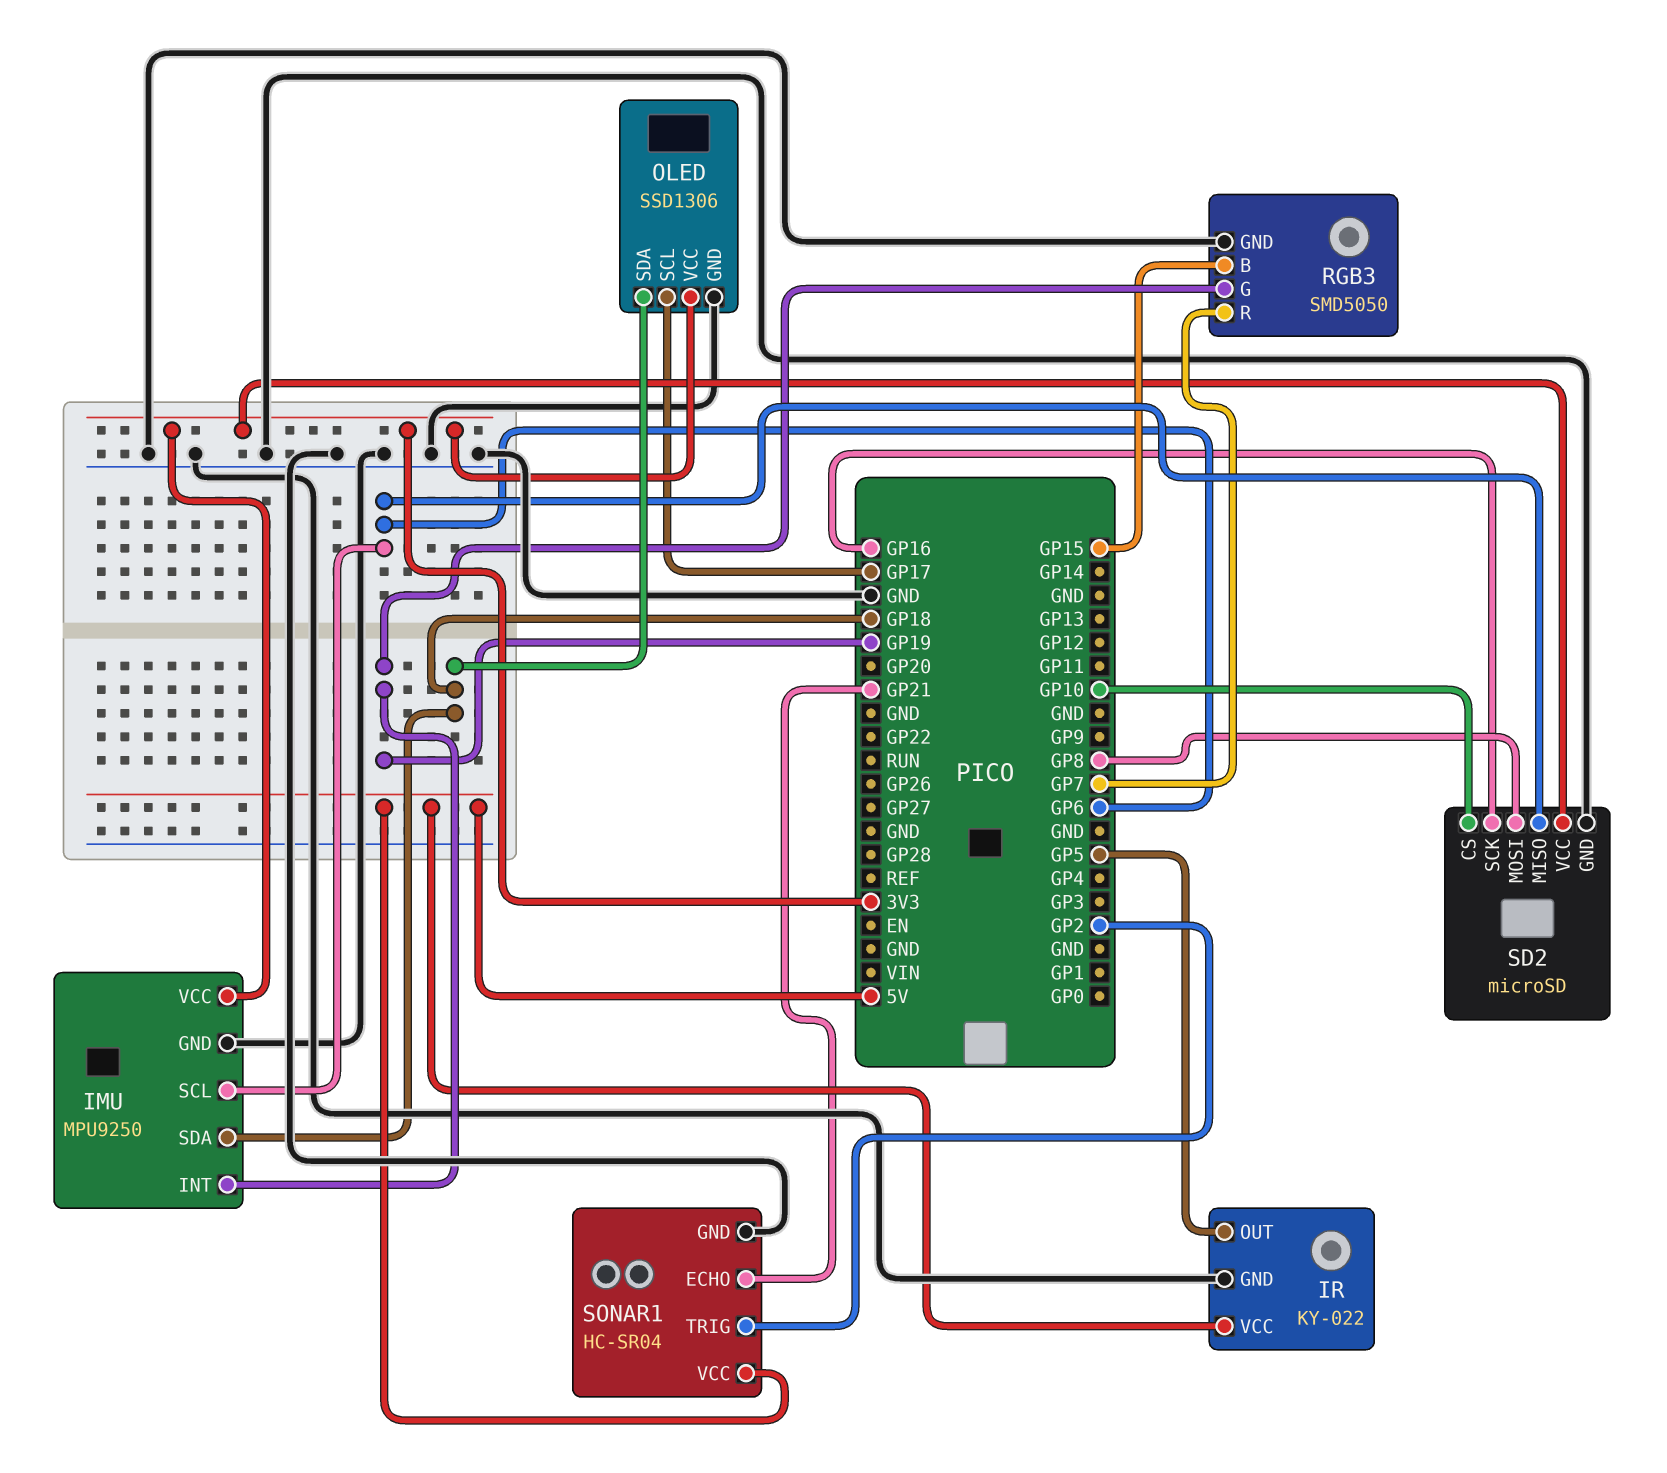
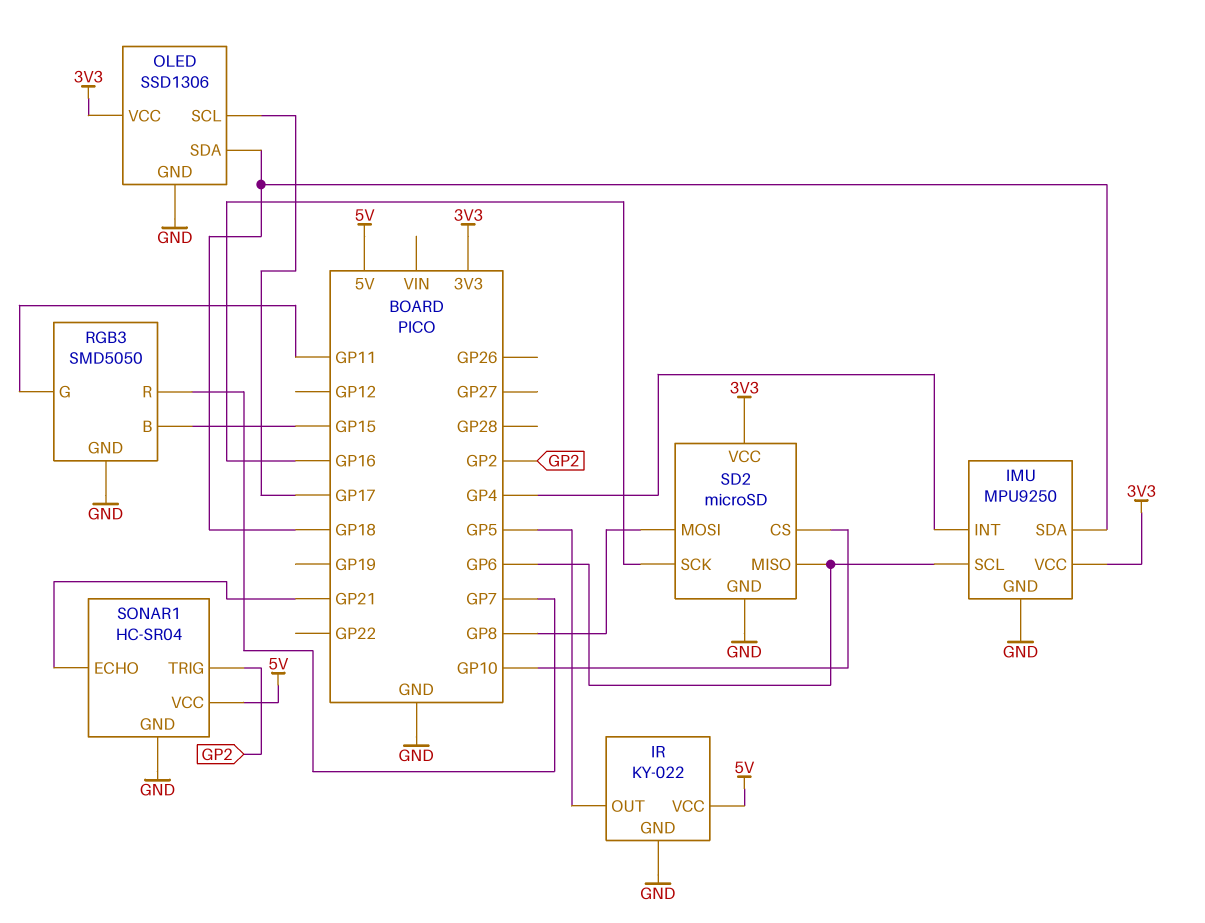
IMU pin INT: GP19 -> GP4
RGB3 pin G: GP19 -> GP11

